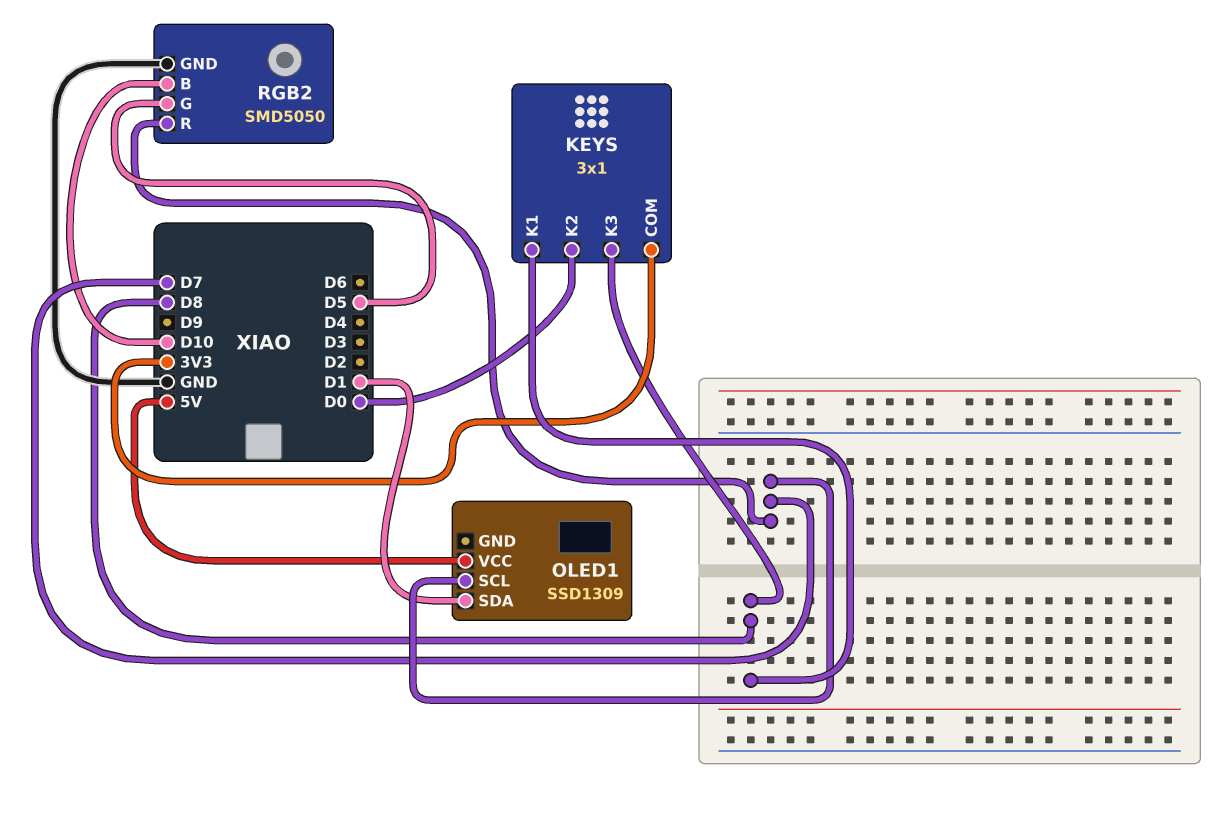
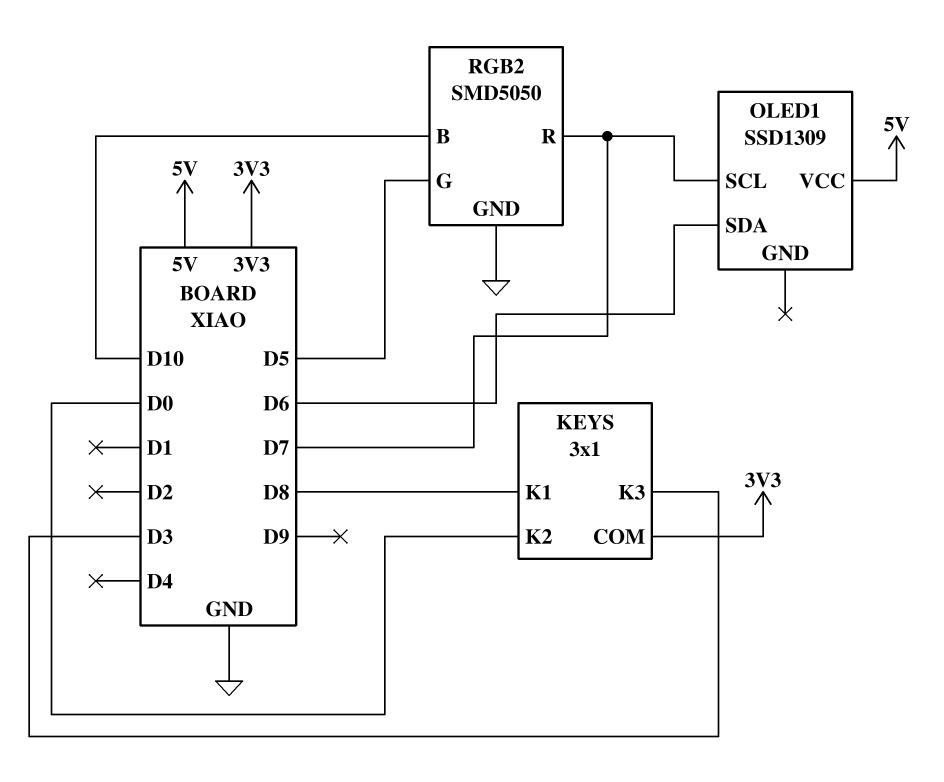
KEYS pin K3: D8 -> D3
OLED1 pin SDA: D1 -> D6

